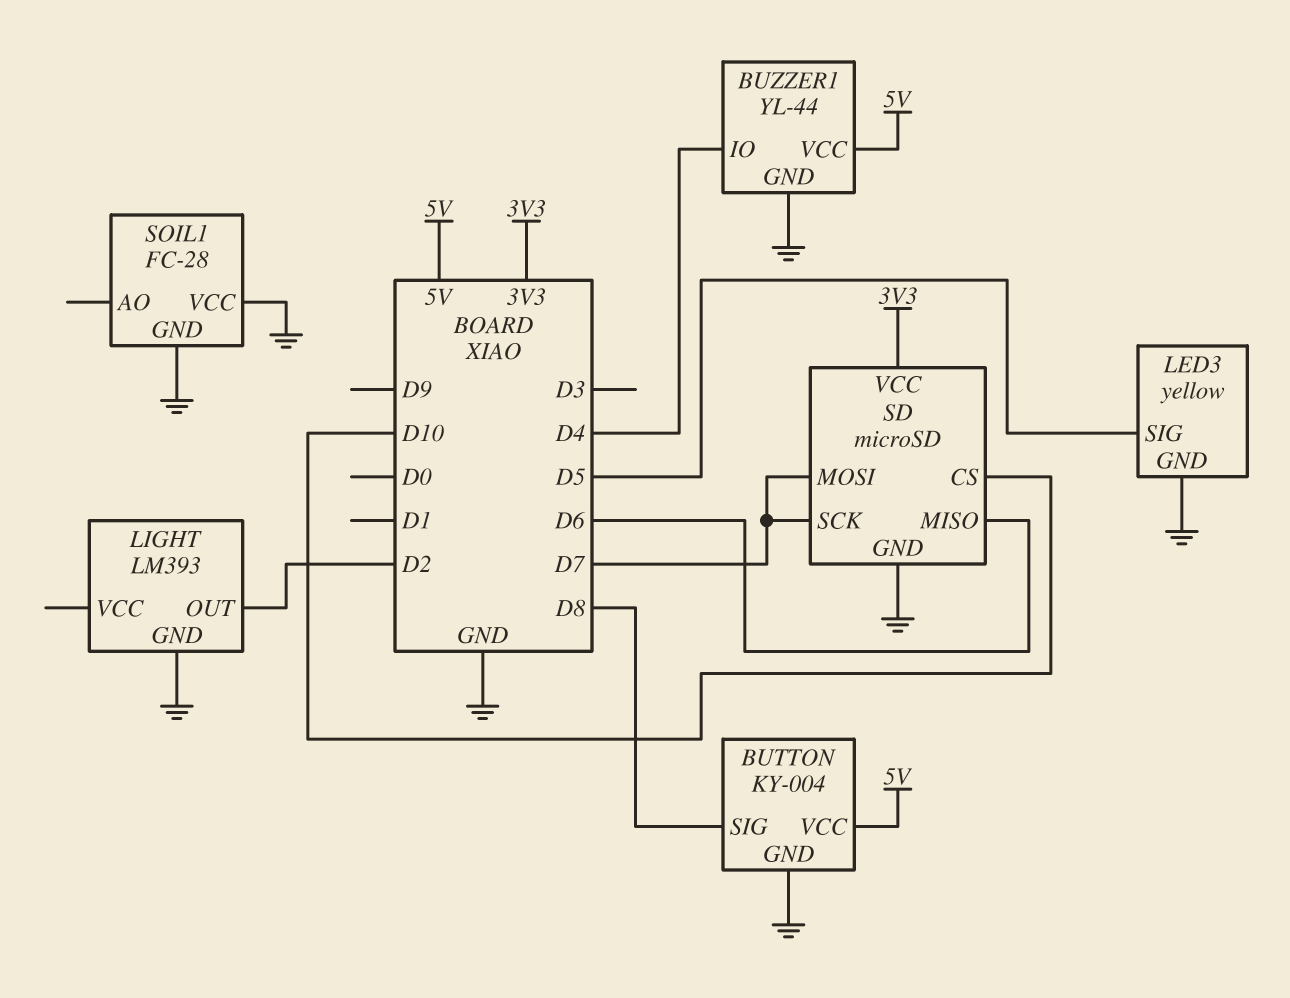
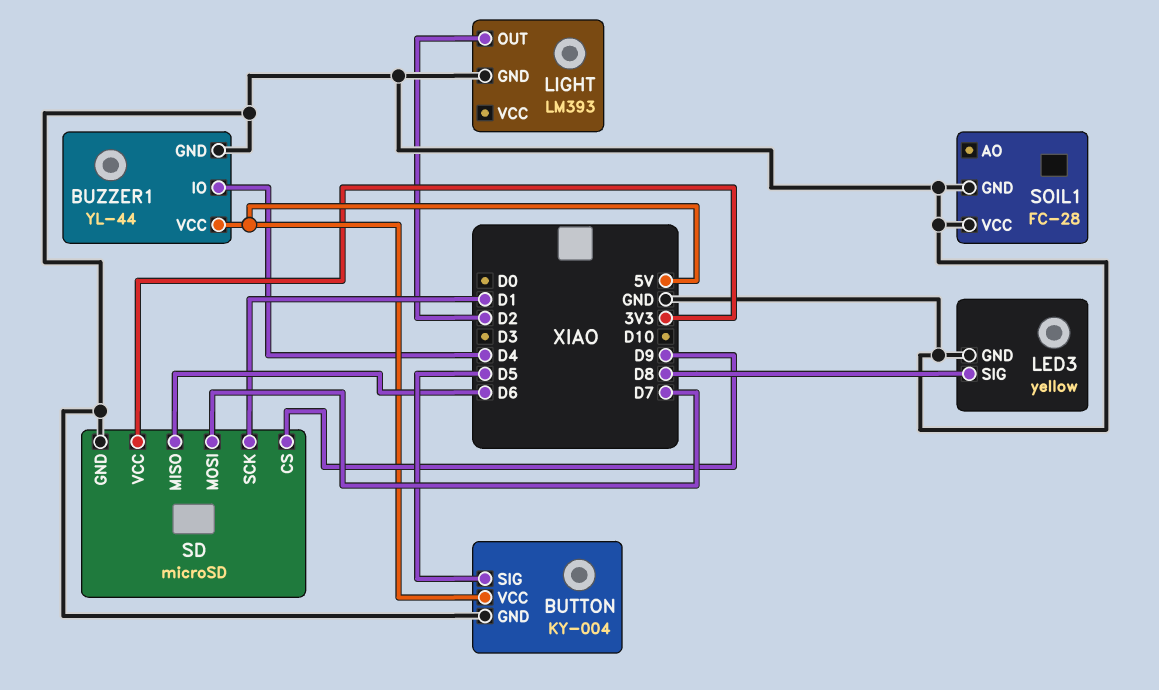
BUTTON pin SIG: D8 -> D5
LED3 pin SIG: D5 -> D8
SD pin CS: D10 -> D9
SD pin SCK: D7 -> D1

